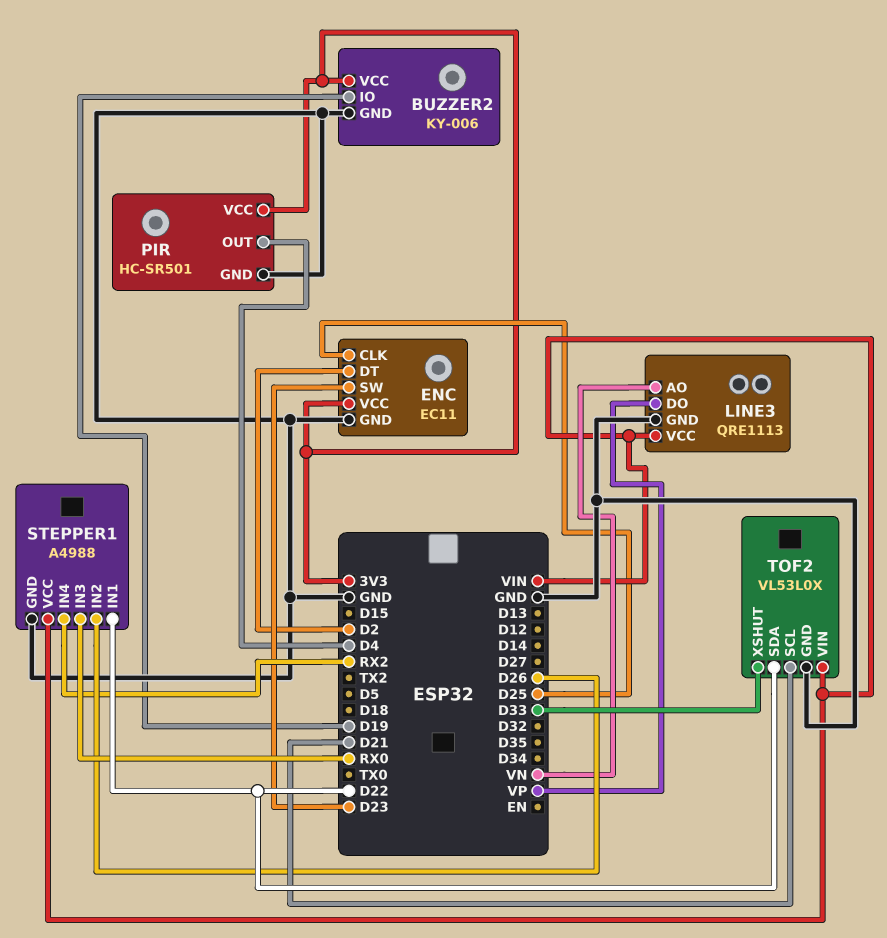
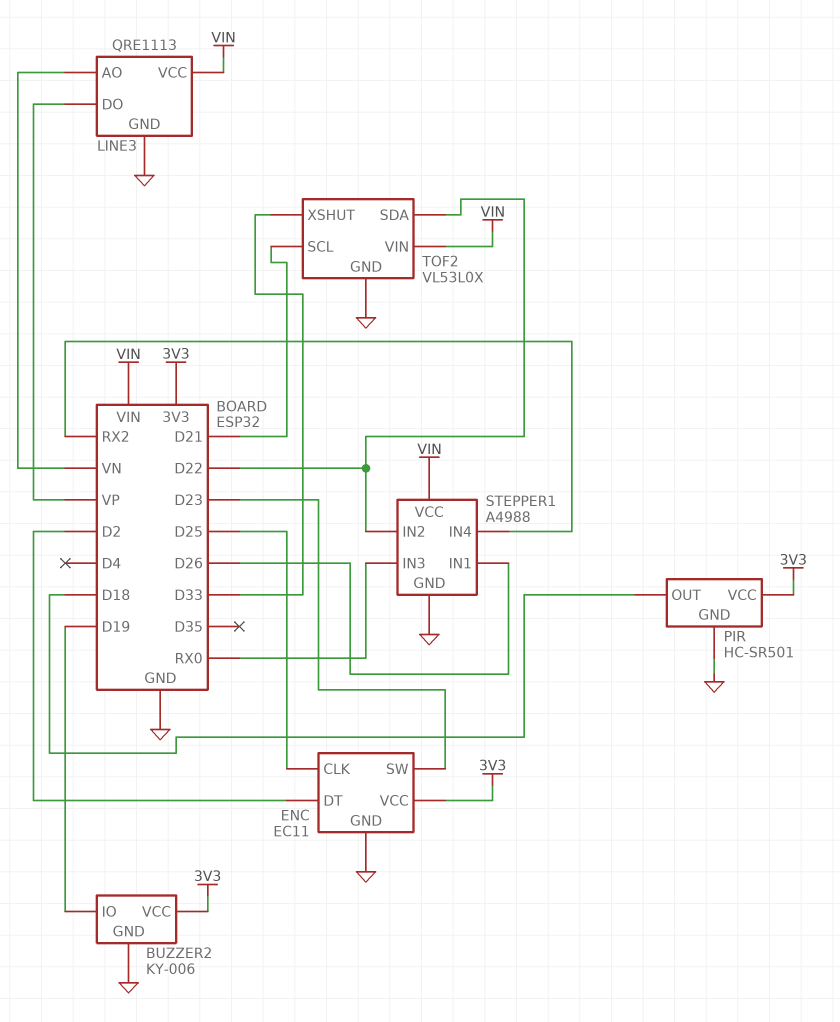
PIR pin OUT: D4 -> D18
STEPPER1 pin IN1: D22 -> D26
STEPPER1 pin IN2: D26 -> D22

